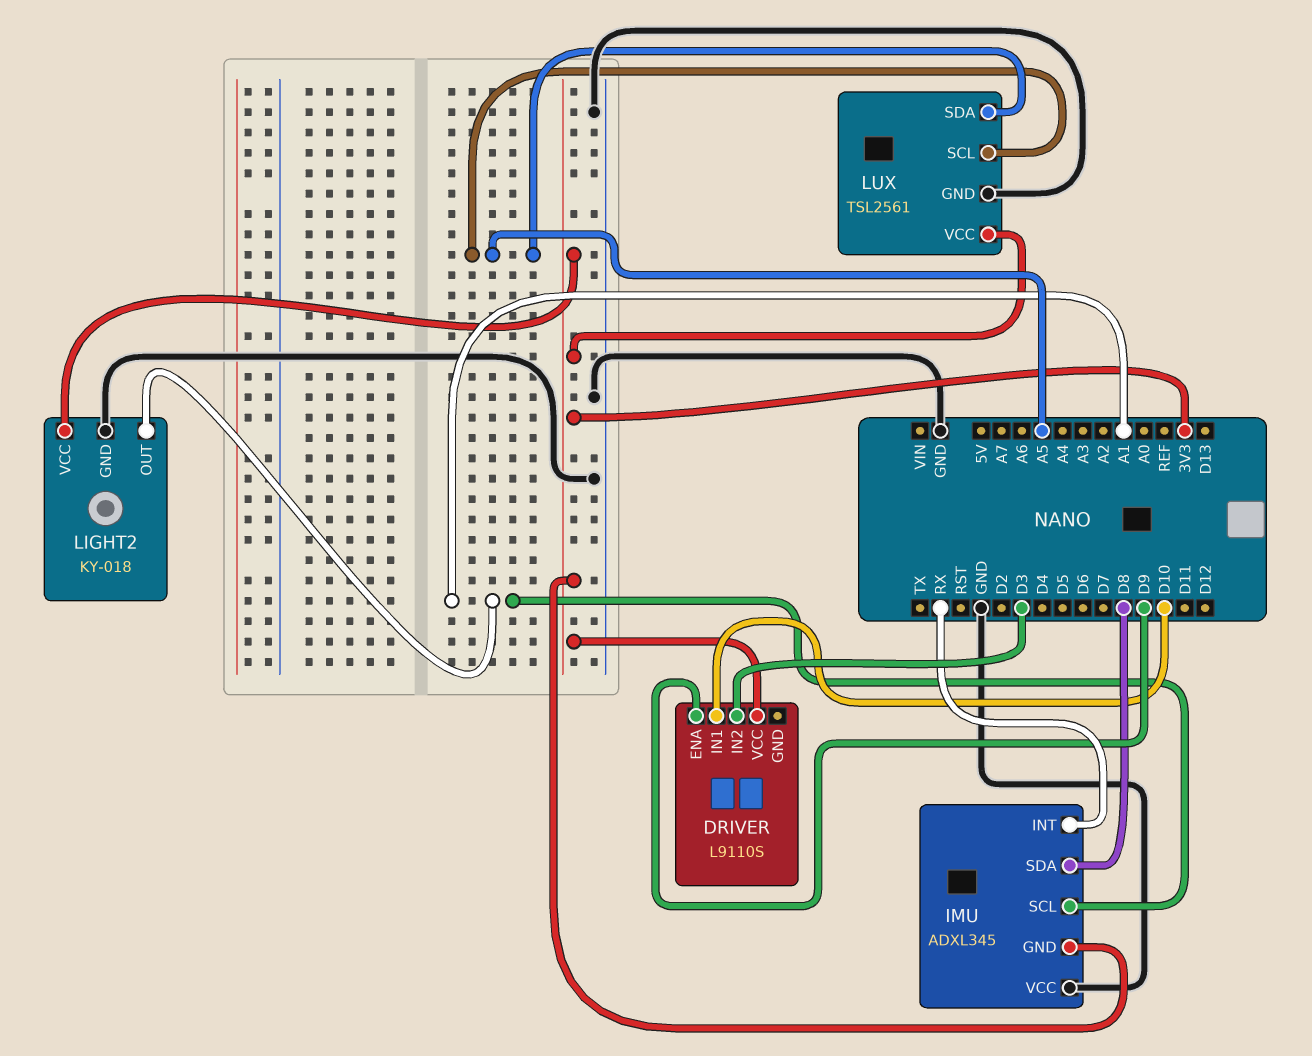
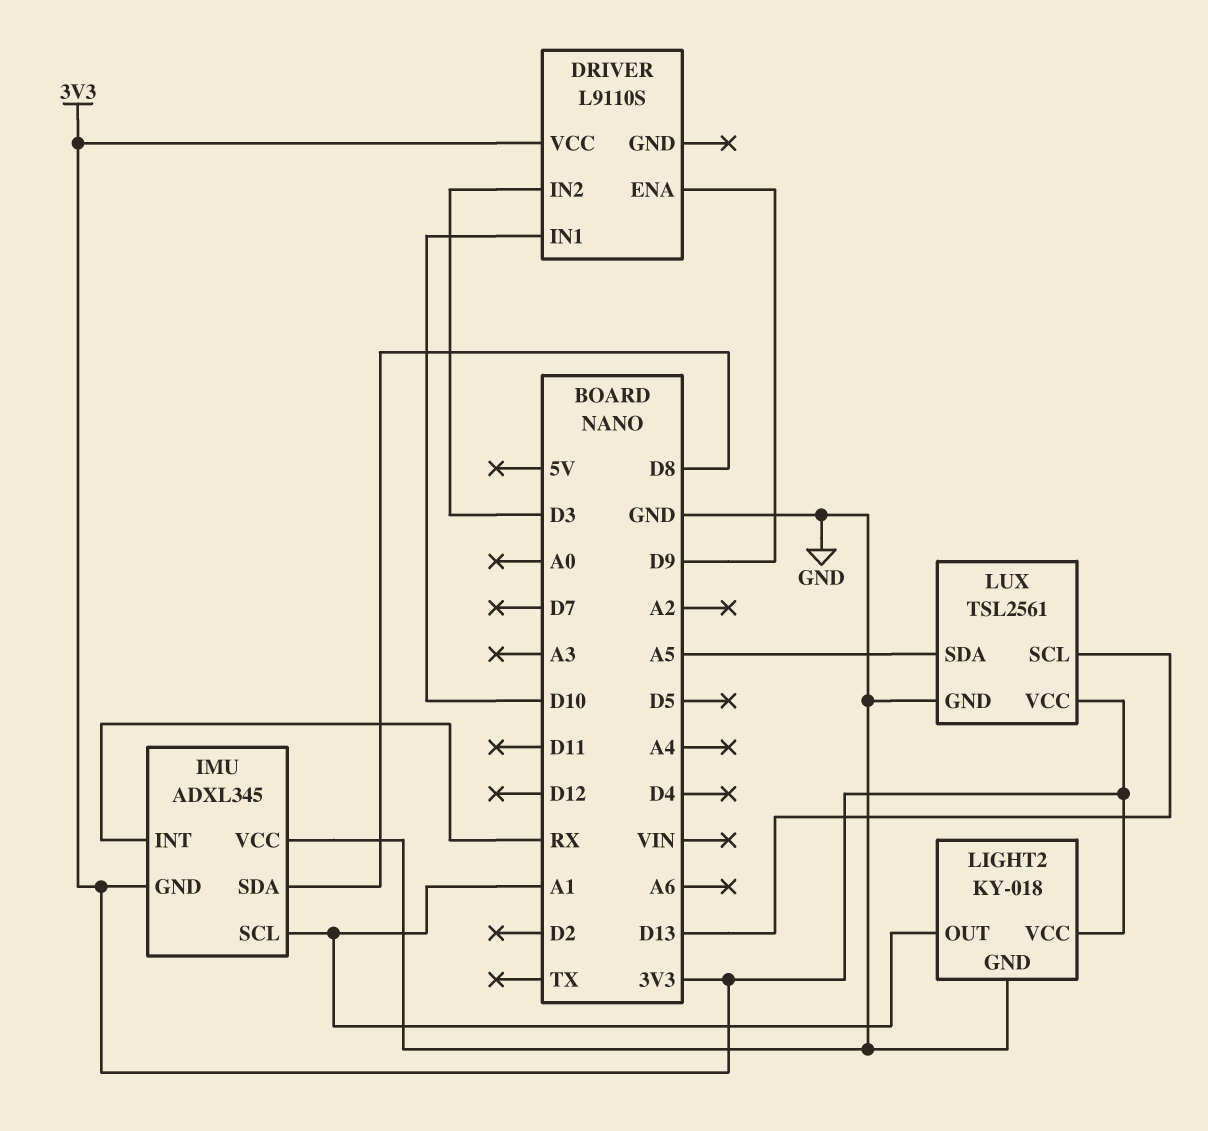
LUX pin SCL: A5 -> D13

